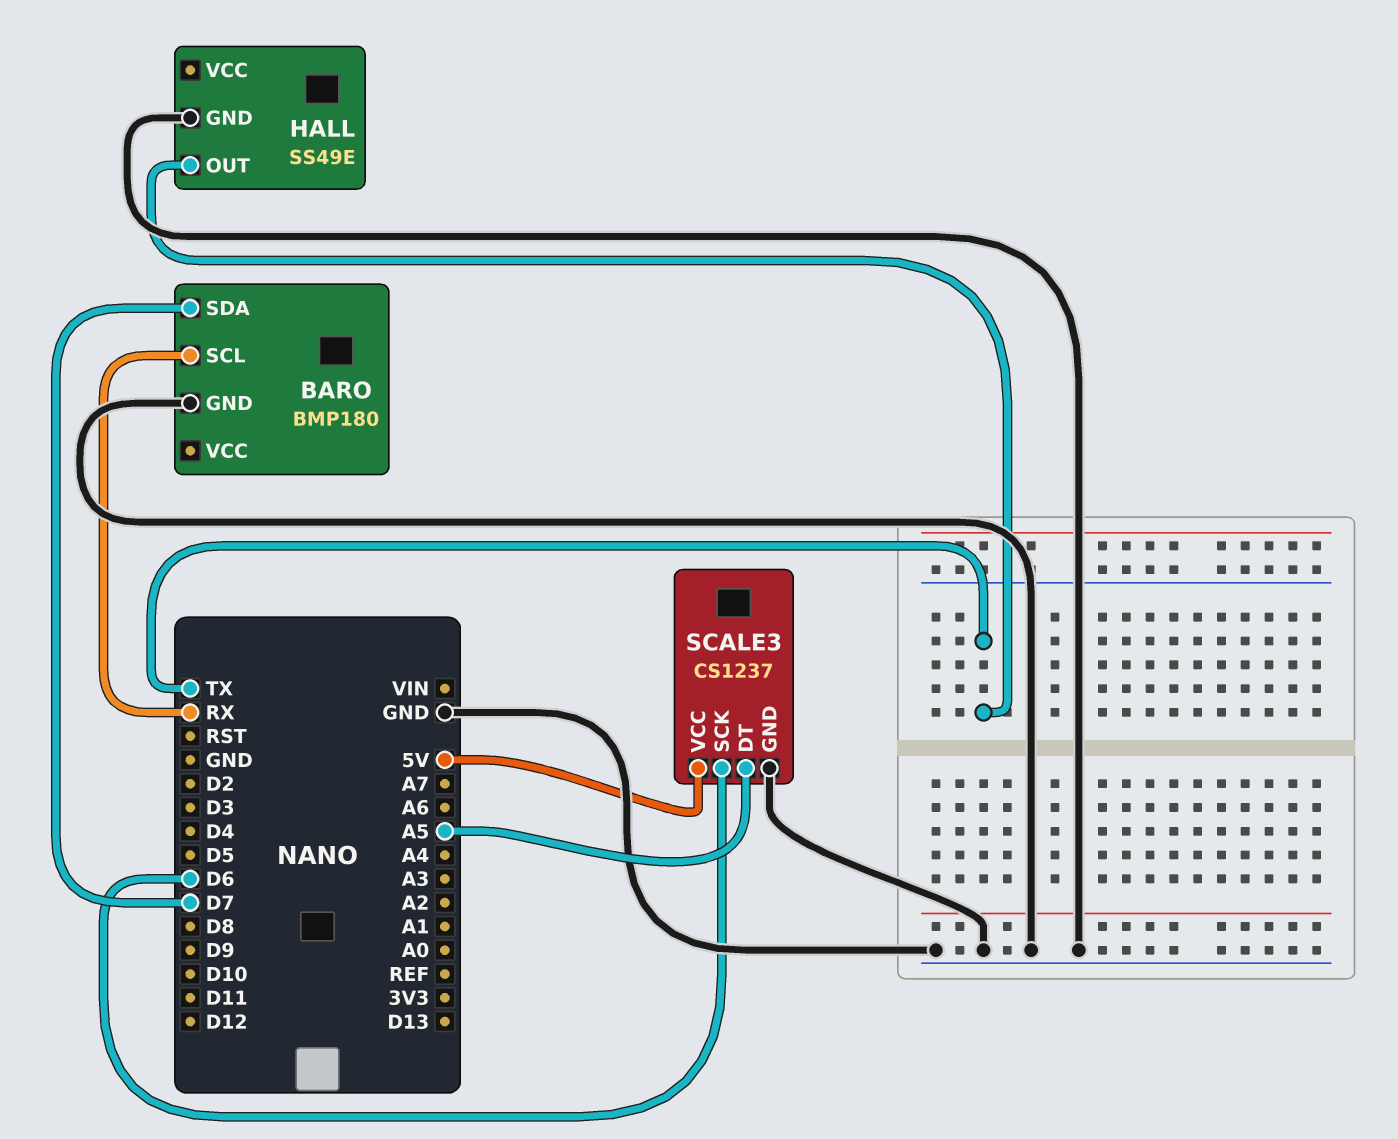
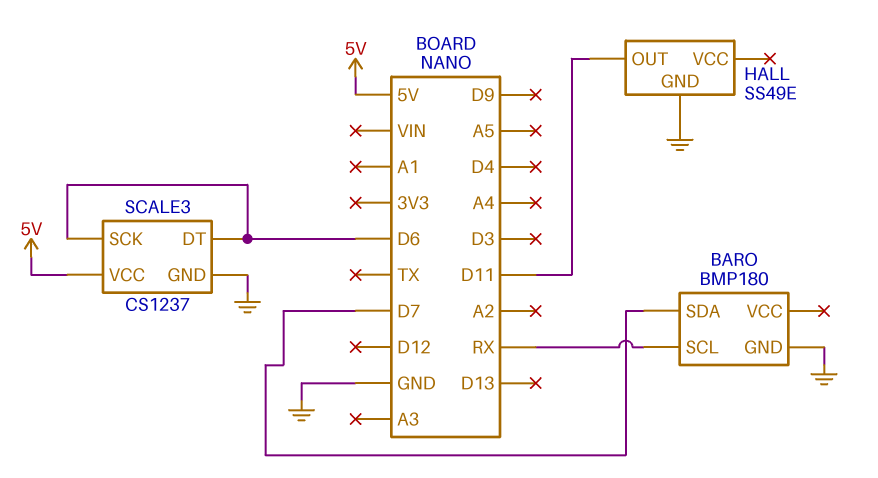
HALL pin OUT: TX -> D11
SCALE3 pin DT: A5 -> D6

